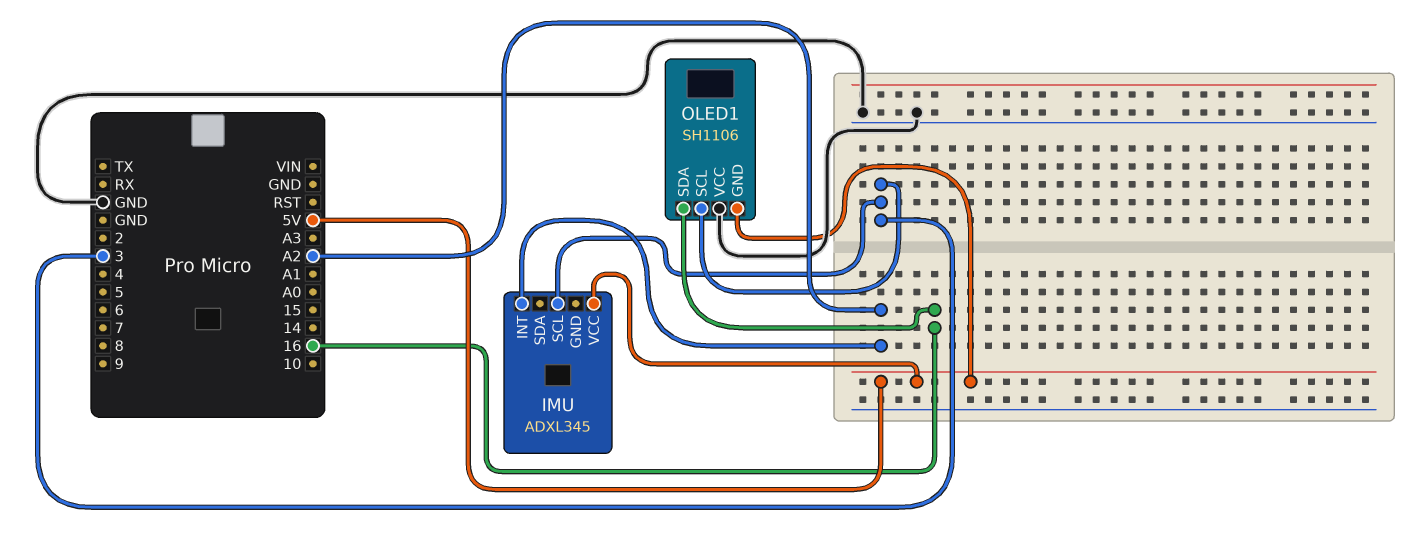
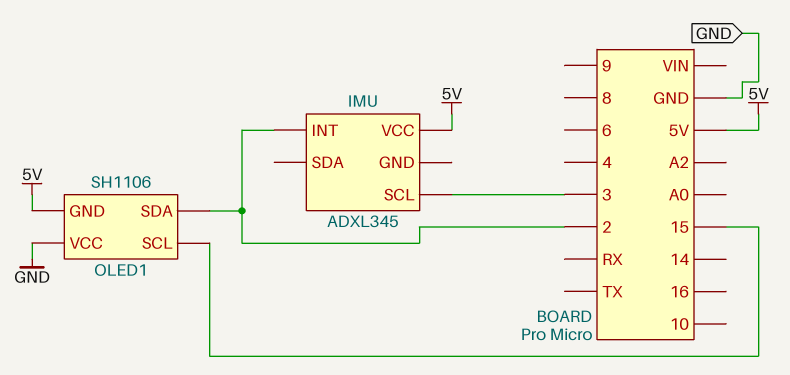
IMU pin INT: A2 -> 2
OLED1 pin SCL: 3 -> 15
OLED1 pin SDA: 16 -> 2

